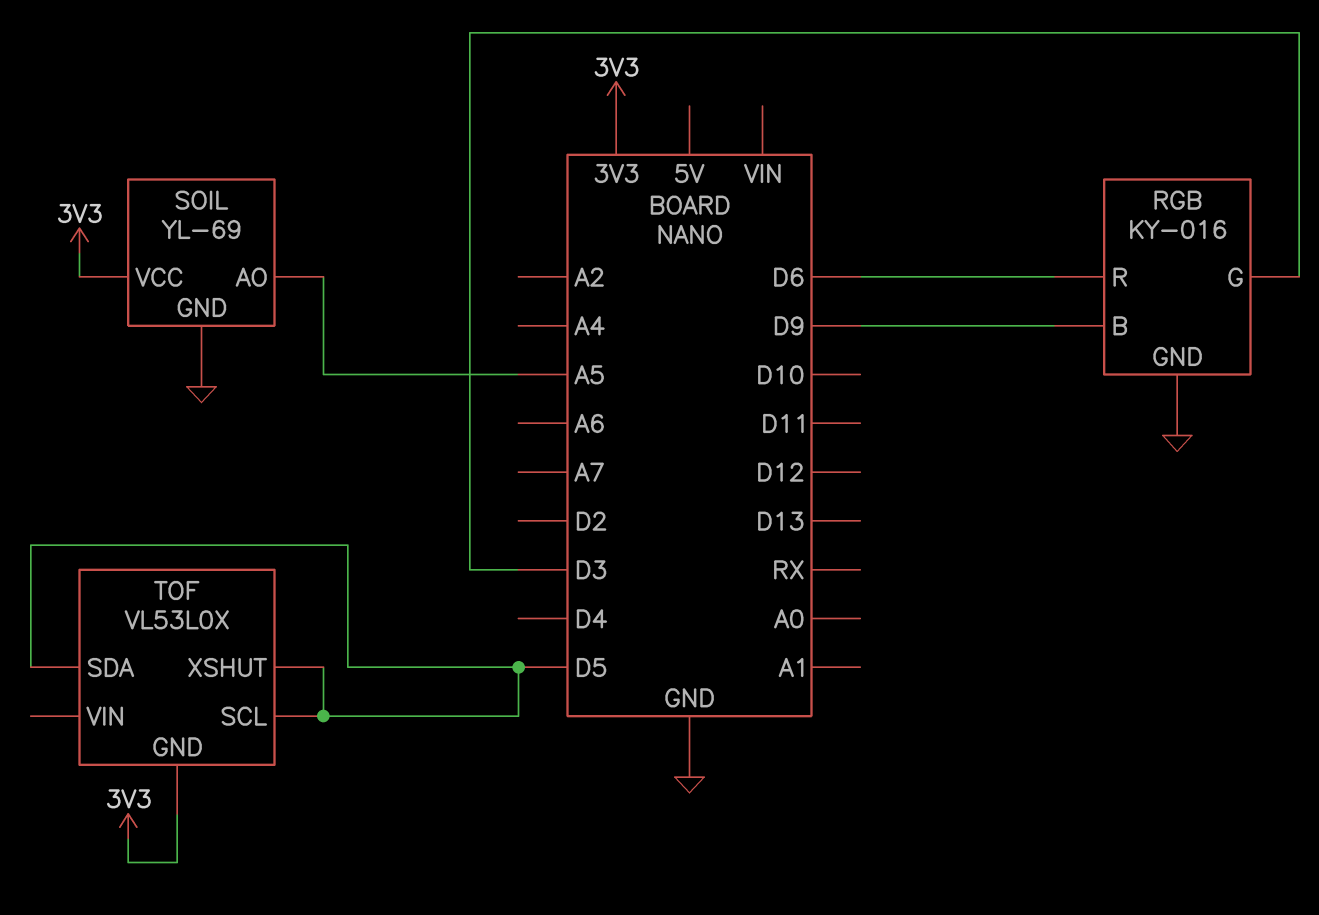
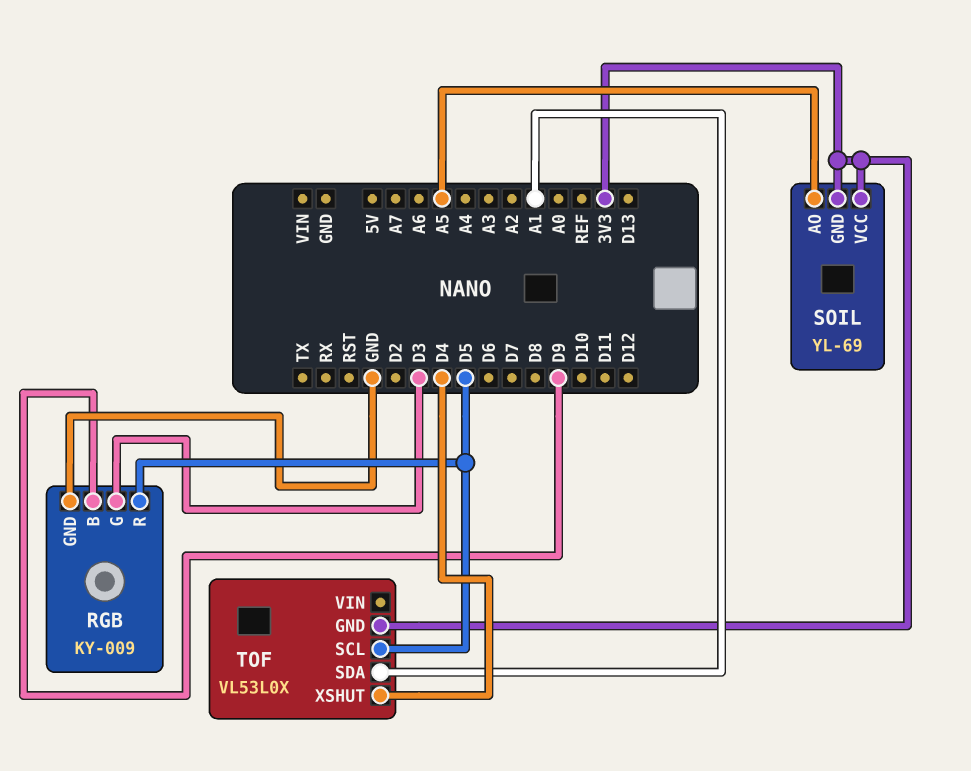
RGB: KY-016 -> KY-009
RGB pin R: D6 -> D5
SOIL pin GND: GND -> 3V3
TOF pin SDA: D5 -> A1
TOF pin XSHUT: D5 -> D4

